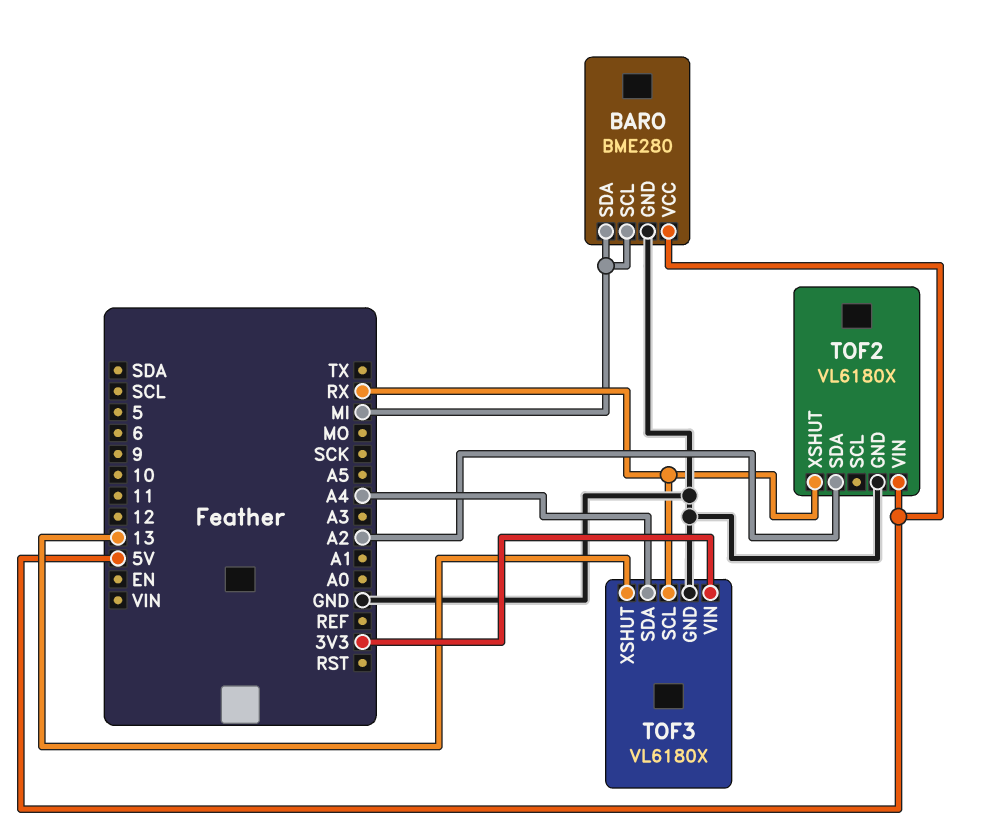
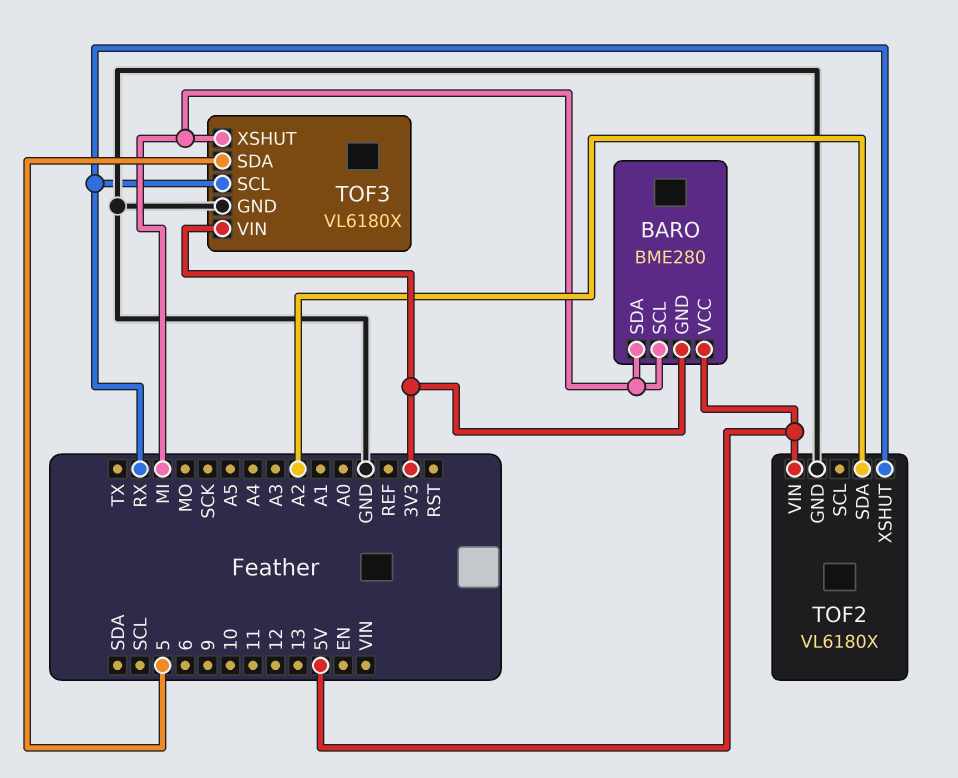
BARO pin GND: GND -> 3V3
TOF3 pin SDA: A4 -> 5
TOF3 pin XSHUT: 13 -> MI

